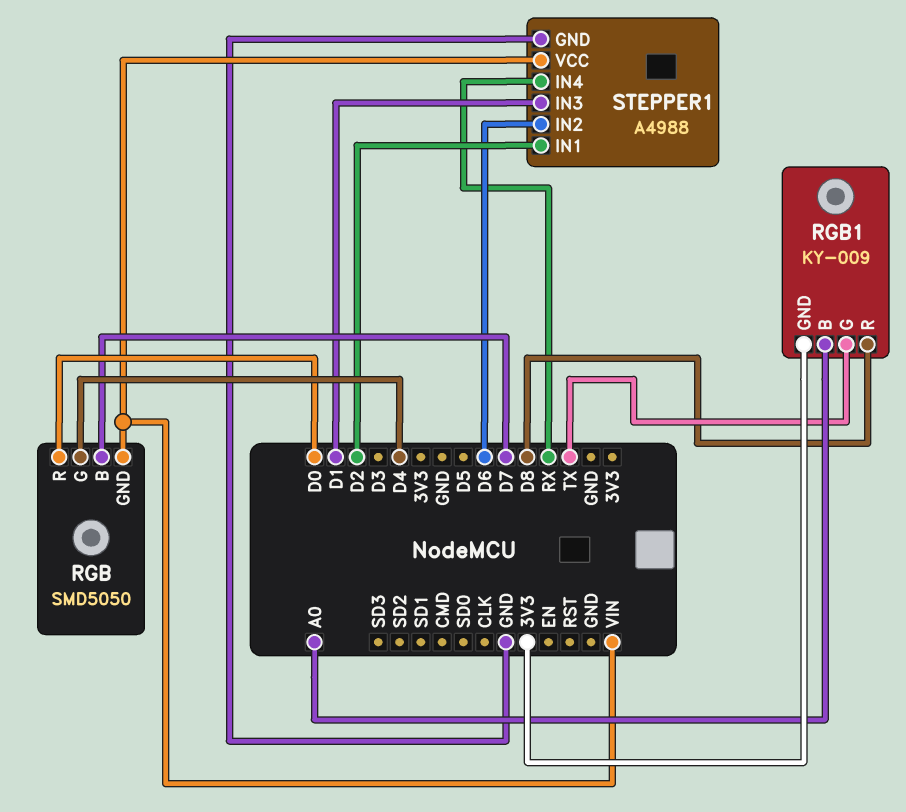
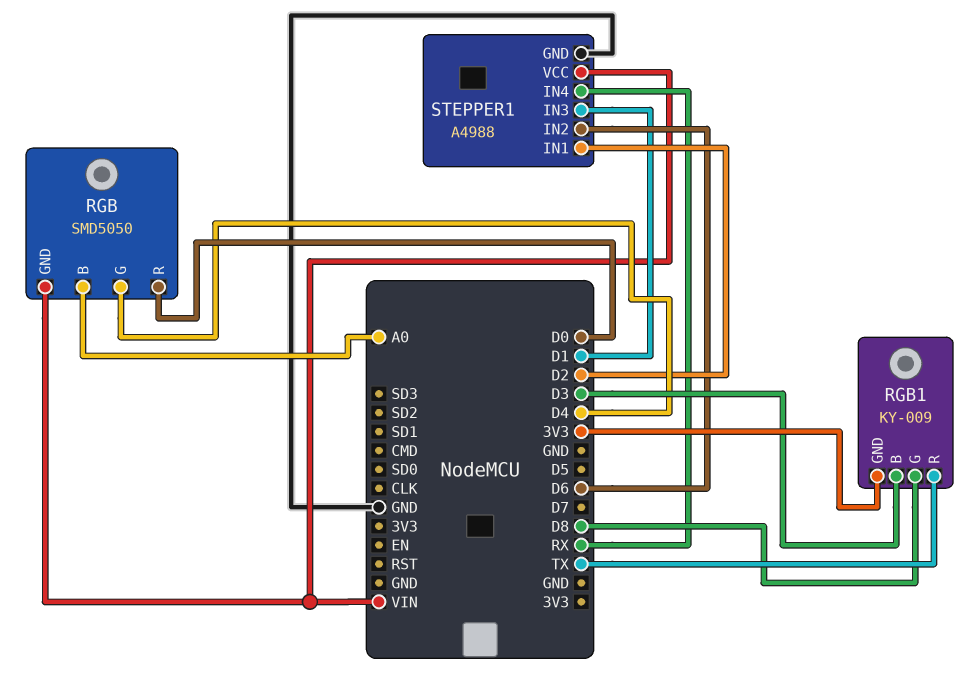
RGB pin B: D7 -> A0
RGB1 pin B: A0 -> D3
RGB1 pin G: TX -> D8
RGB1 pin R: D8 -> TX

